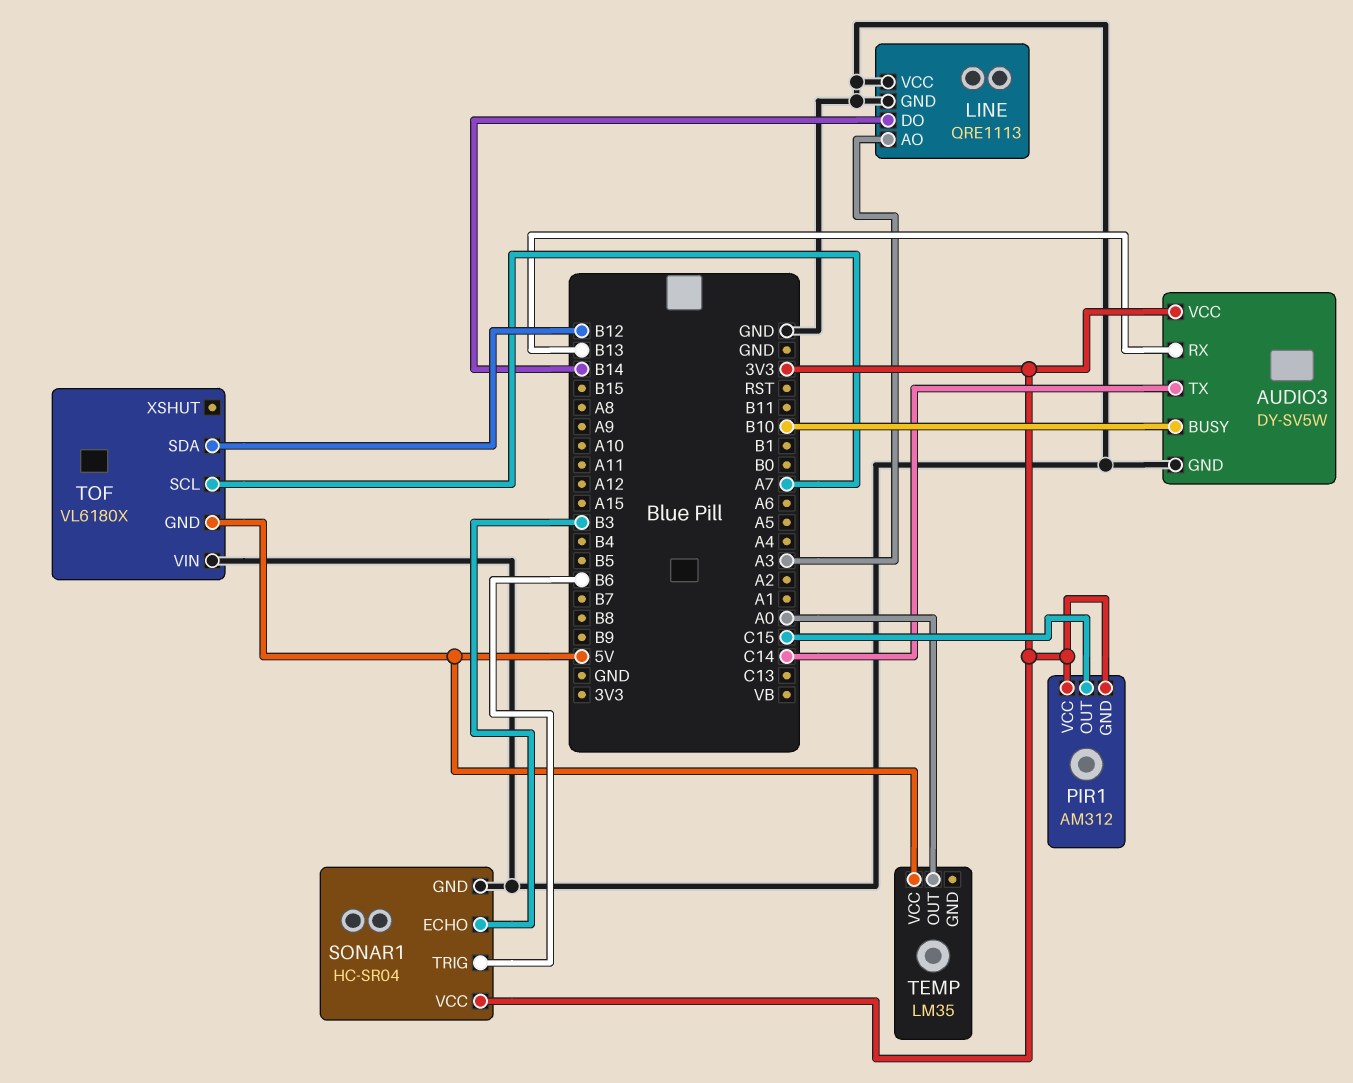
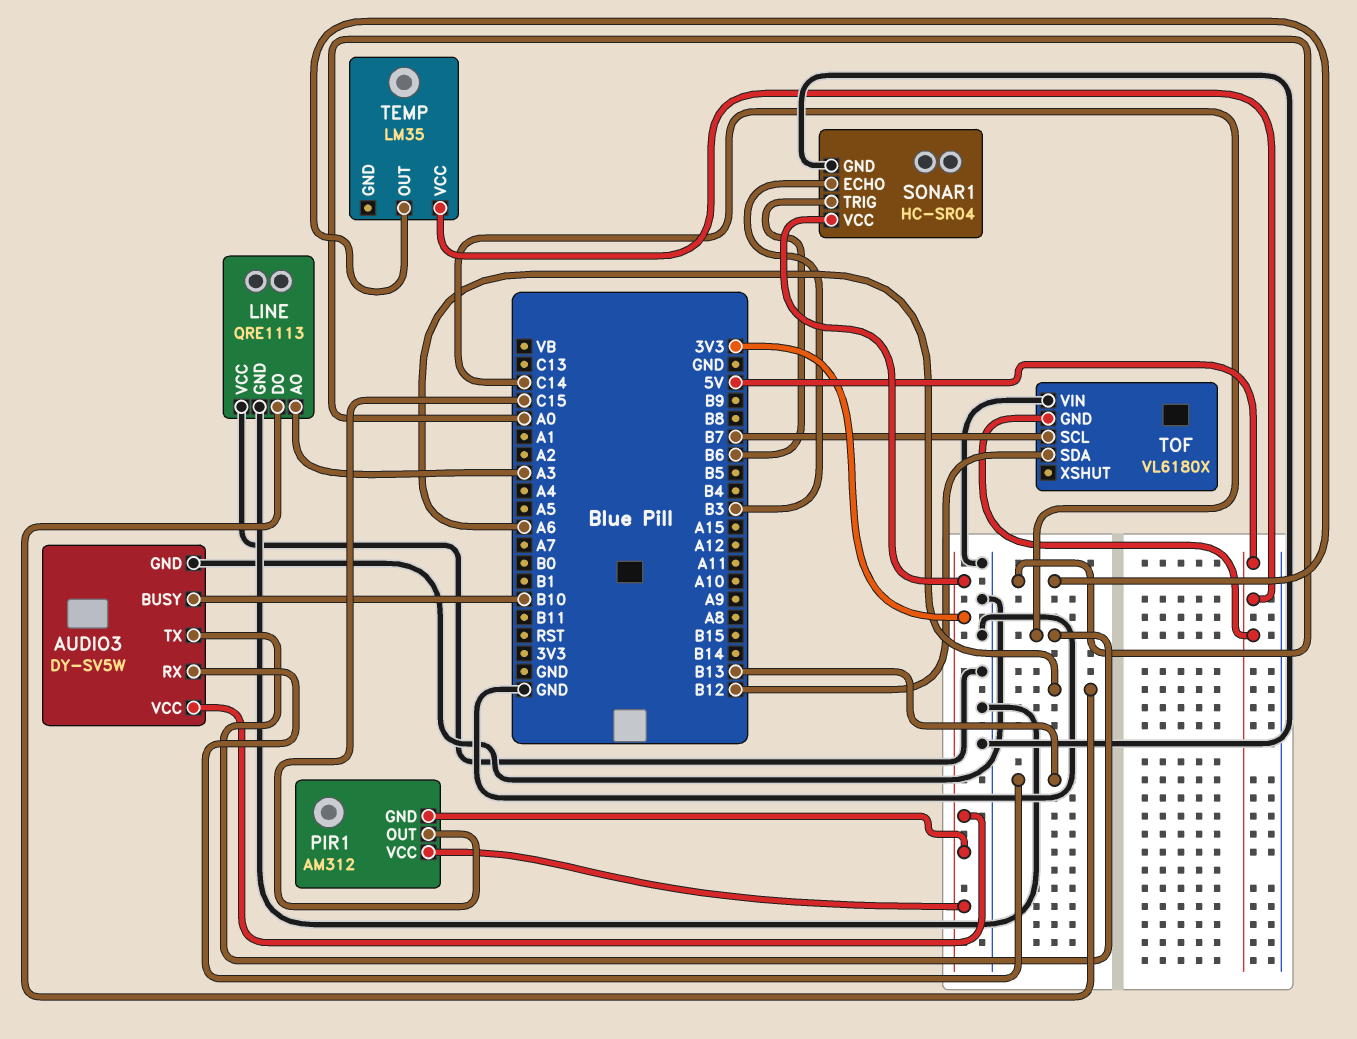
LINE pin DO: B14 -> A6
TOF pin SCL: A7 -> B7

